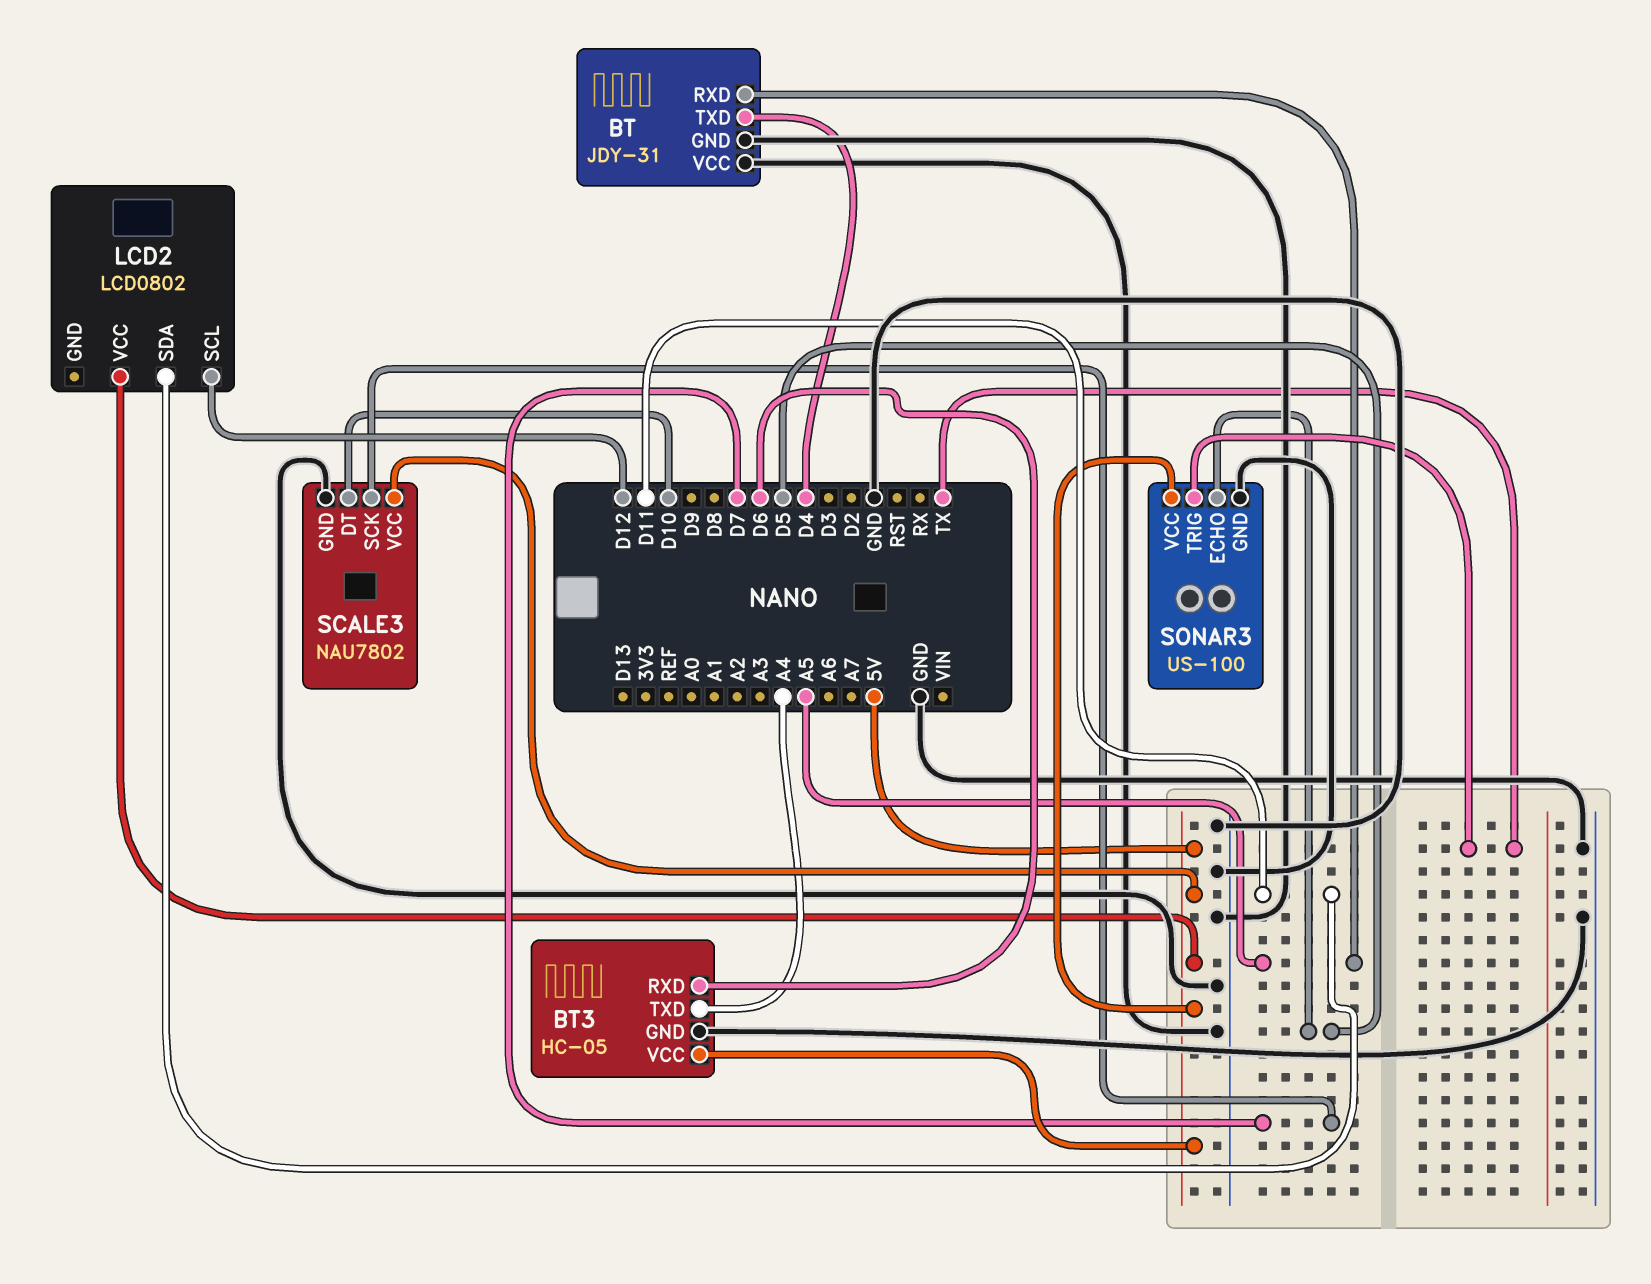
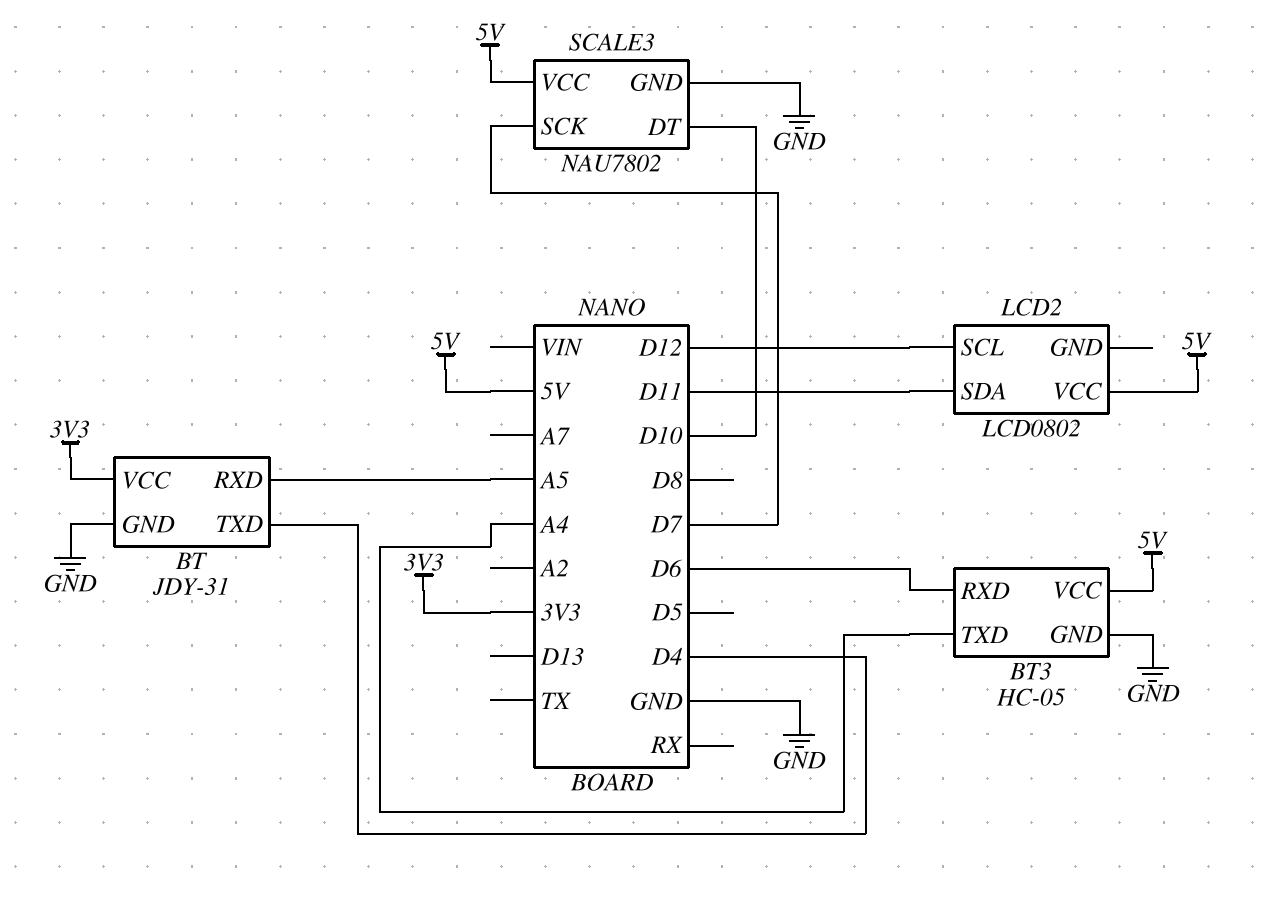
BT pin VCC: GND -> 3V3
SONAR3: US-100 -> none
SONAR3 pin ECHO: D5 -> none
SONAR3 pin GND: GND -> none
SONAR3 pin TRIG: TX -> none
SONAR3 pin VCC: 5V -> none

